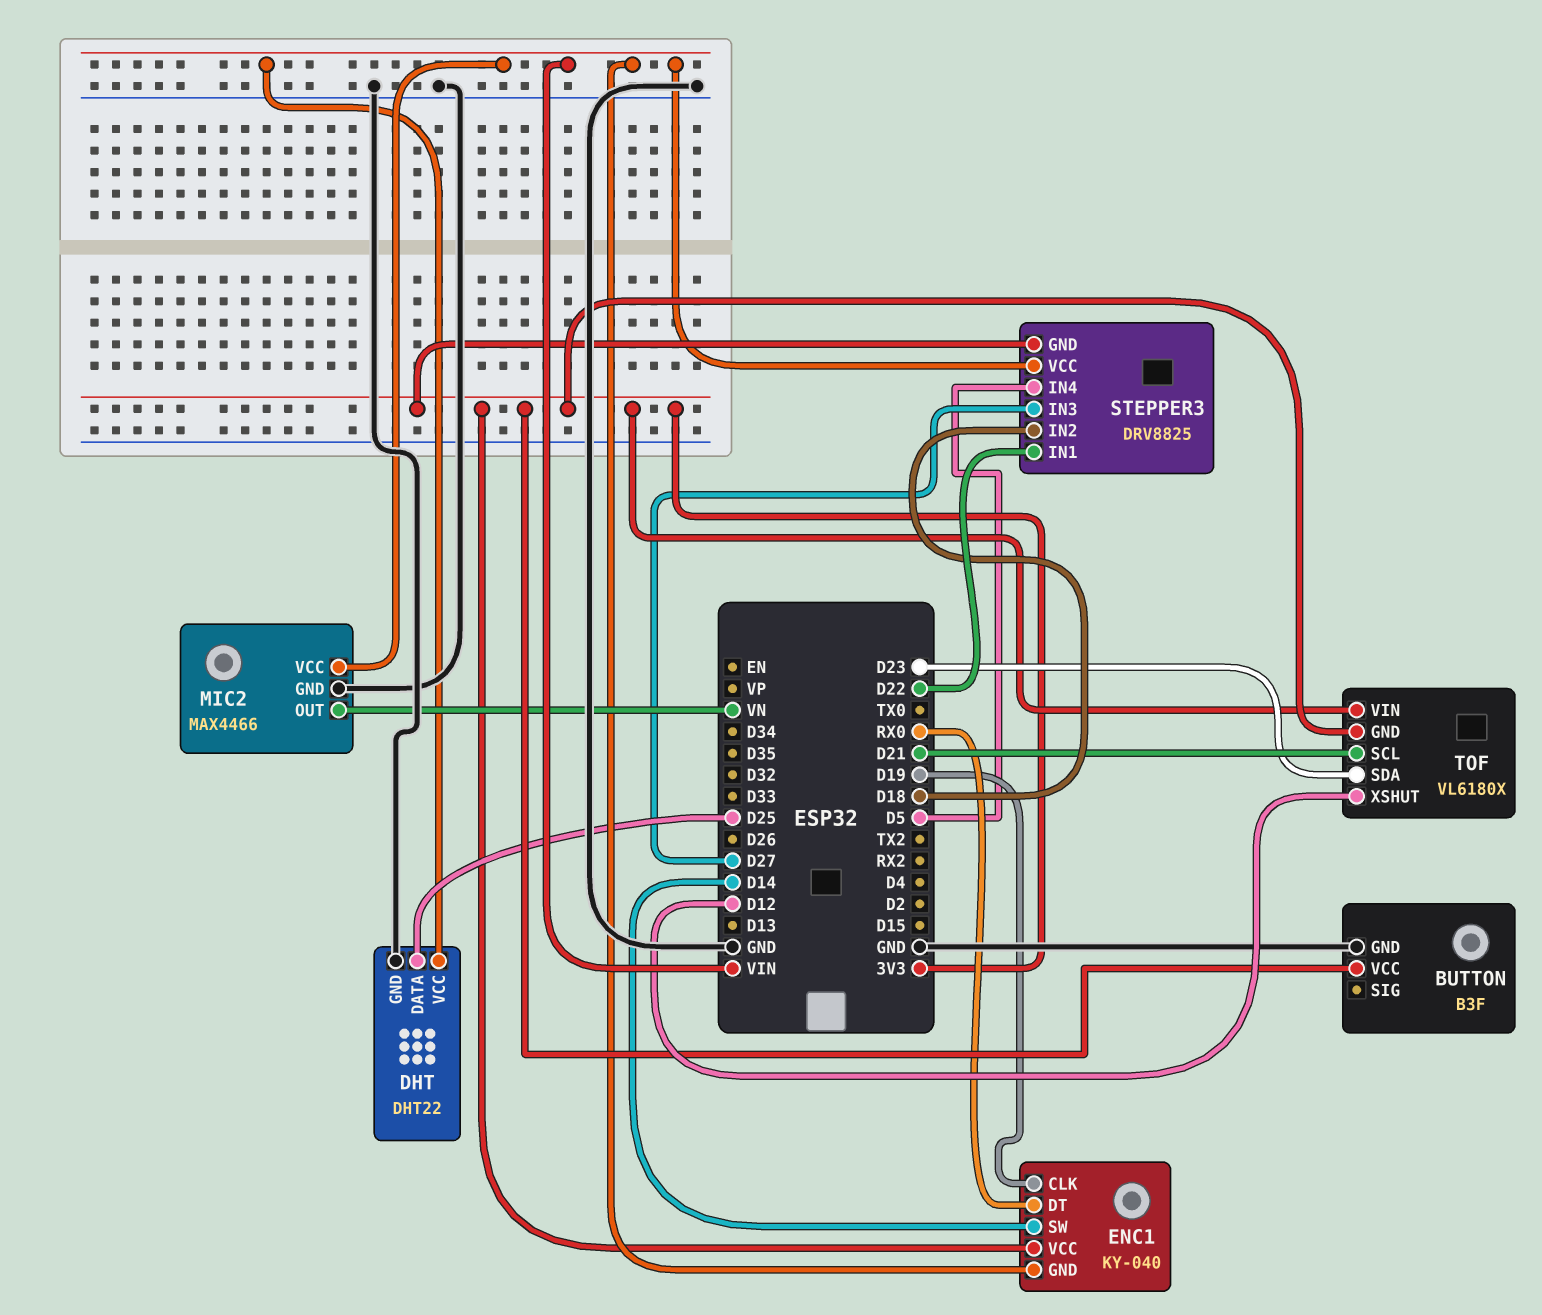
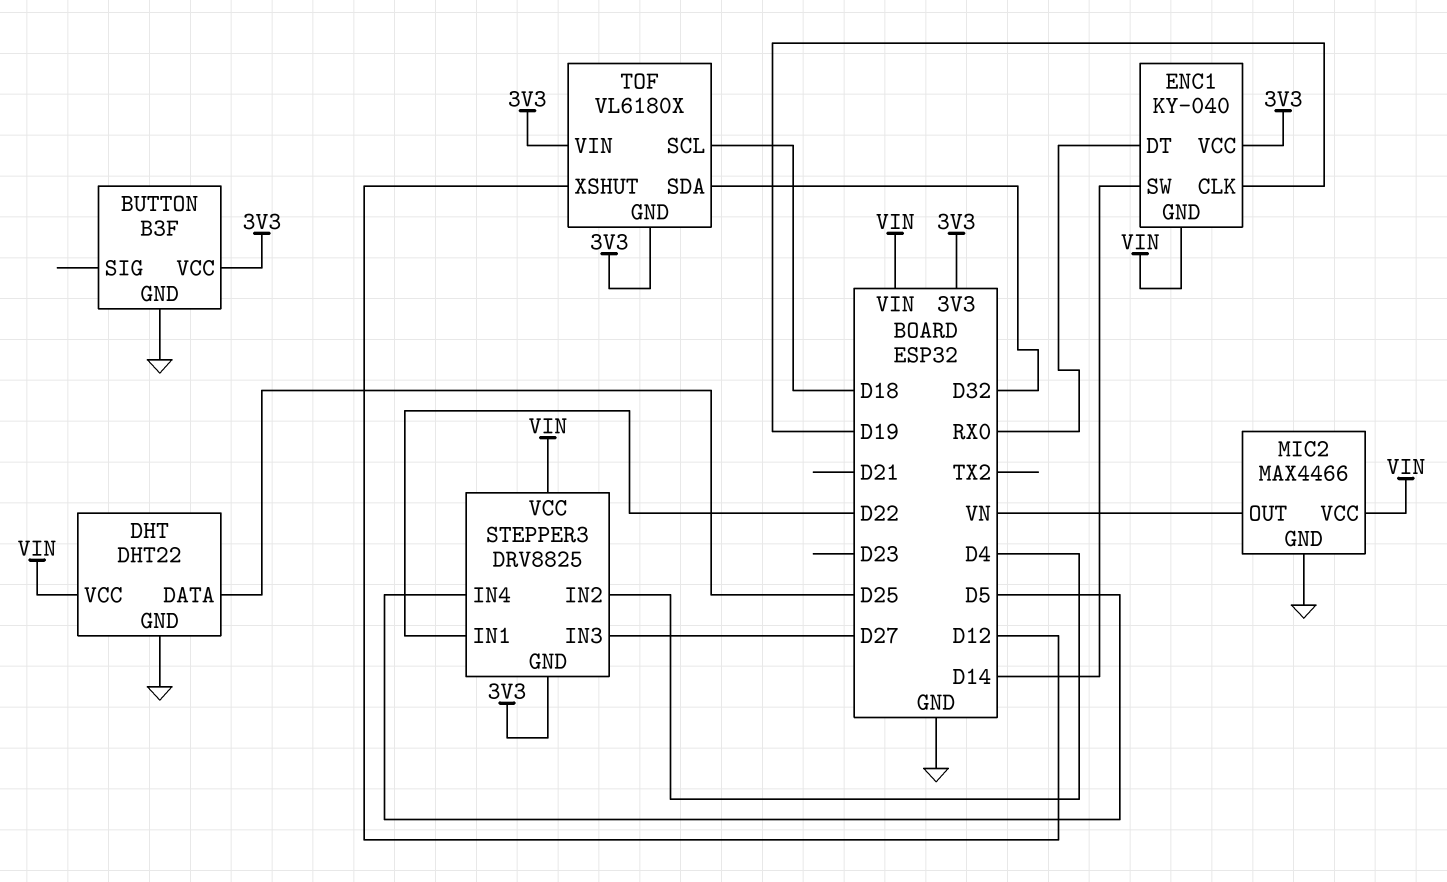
STEPPER3 pin IN2: D18 -> D4
TOF pin SCL: D21 -> D18
TOF pin SDA: D23 -> D32

